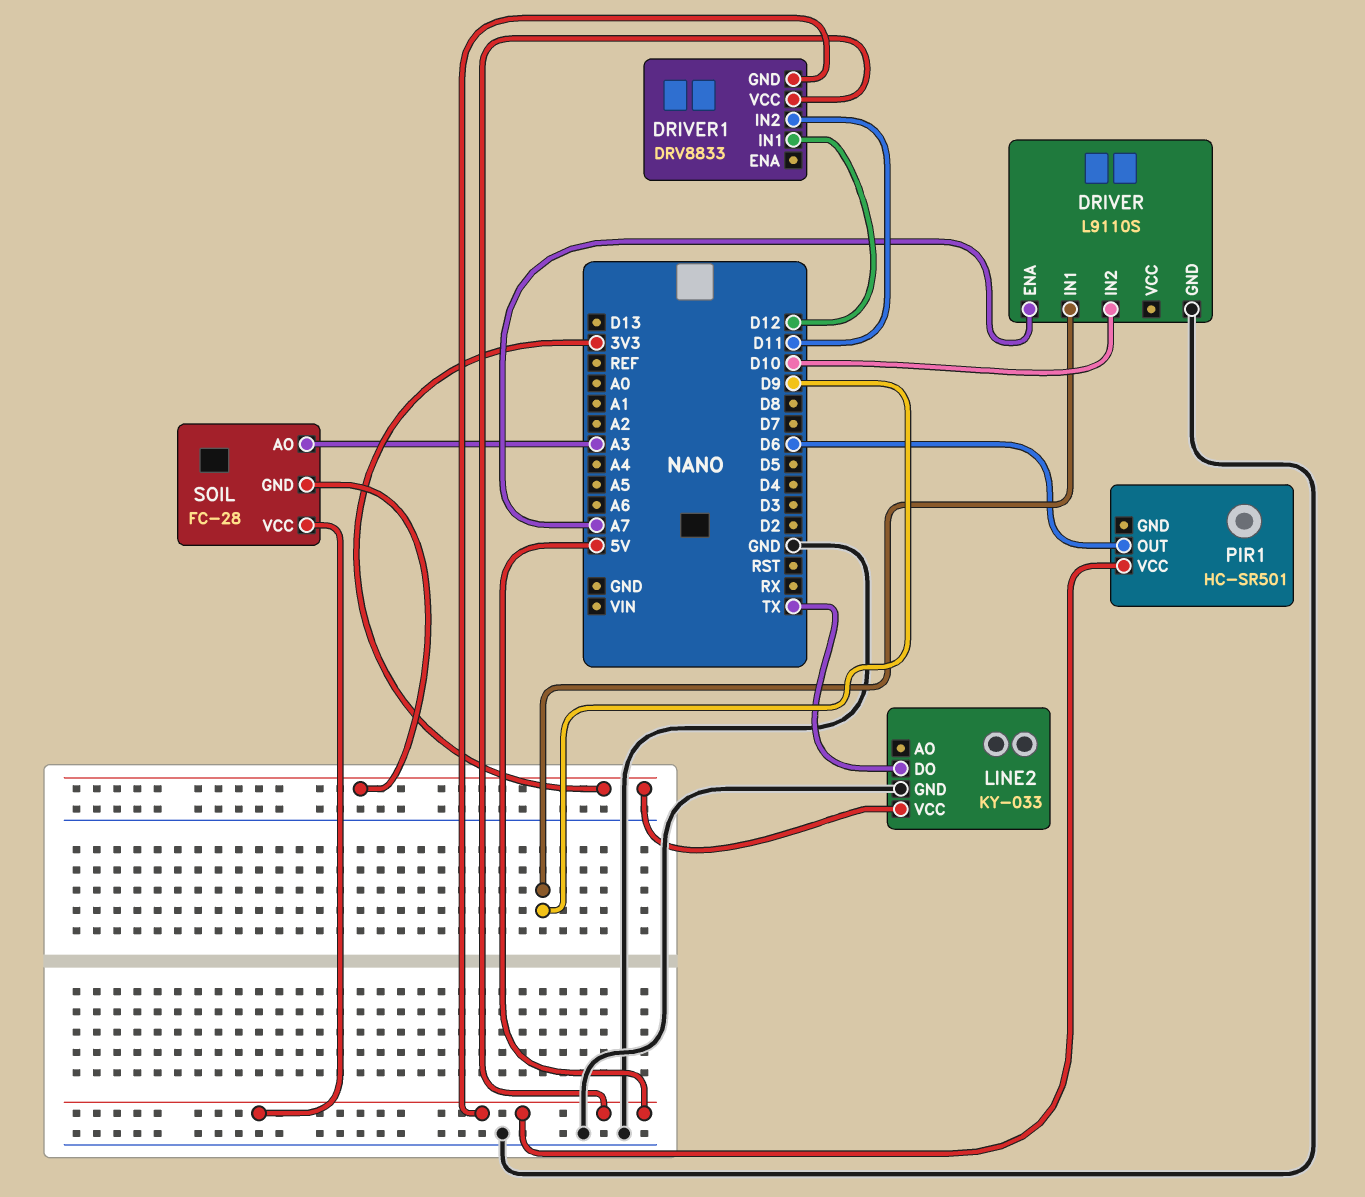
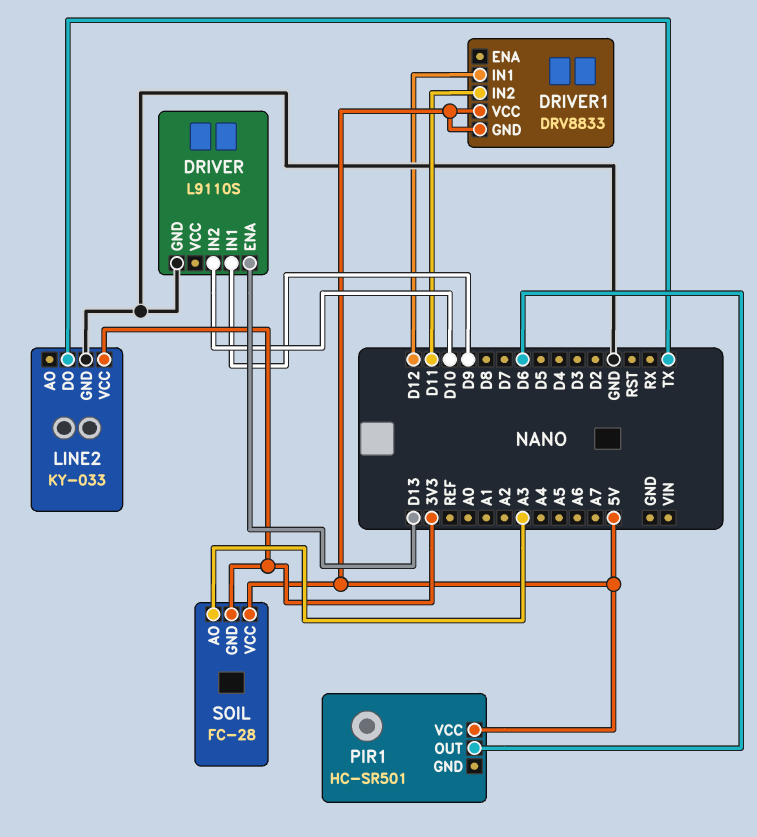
DRIVER pin ENA: A7 -> D13

